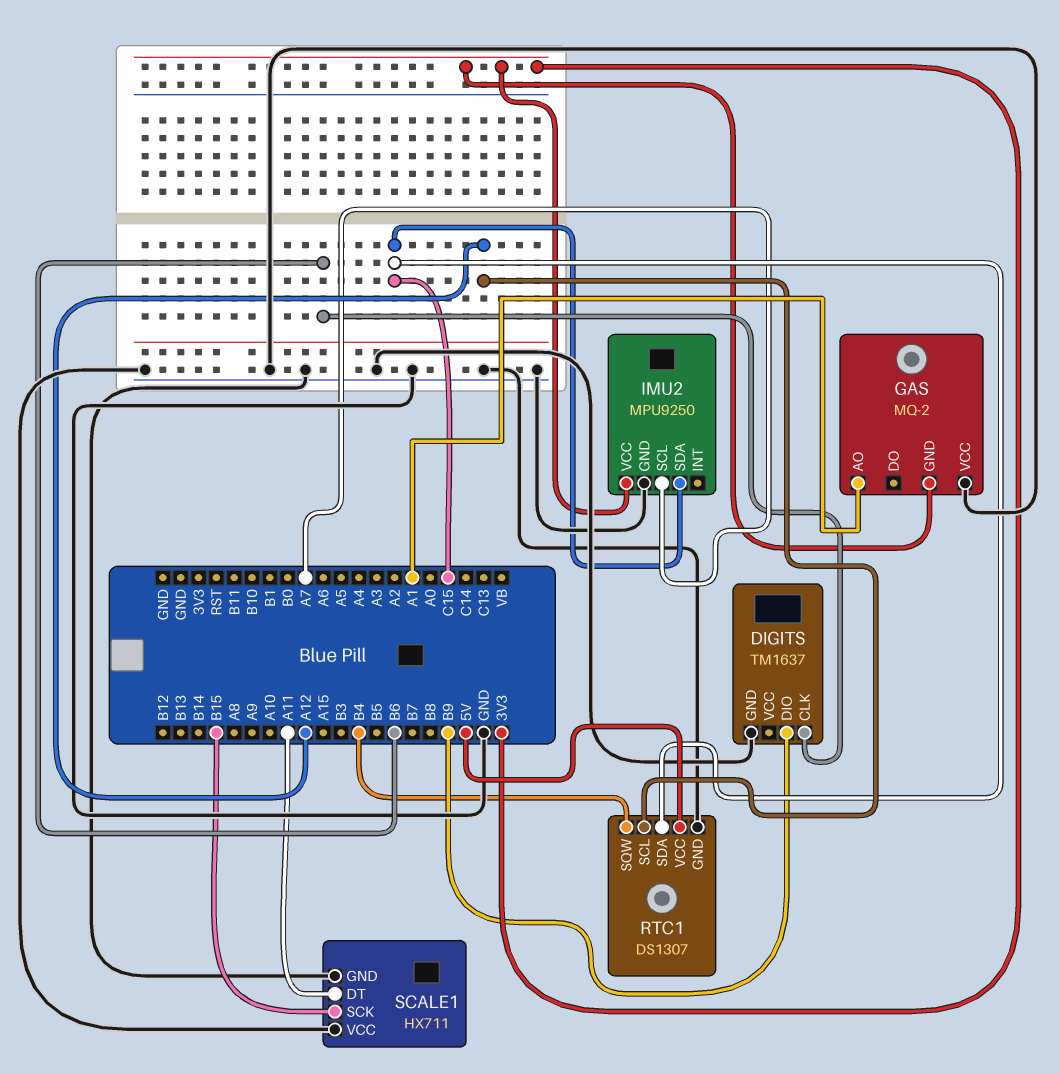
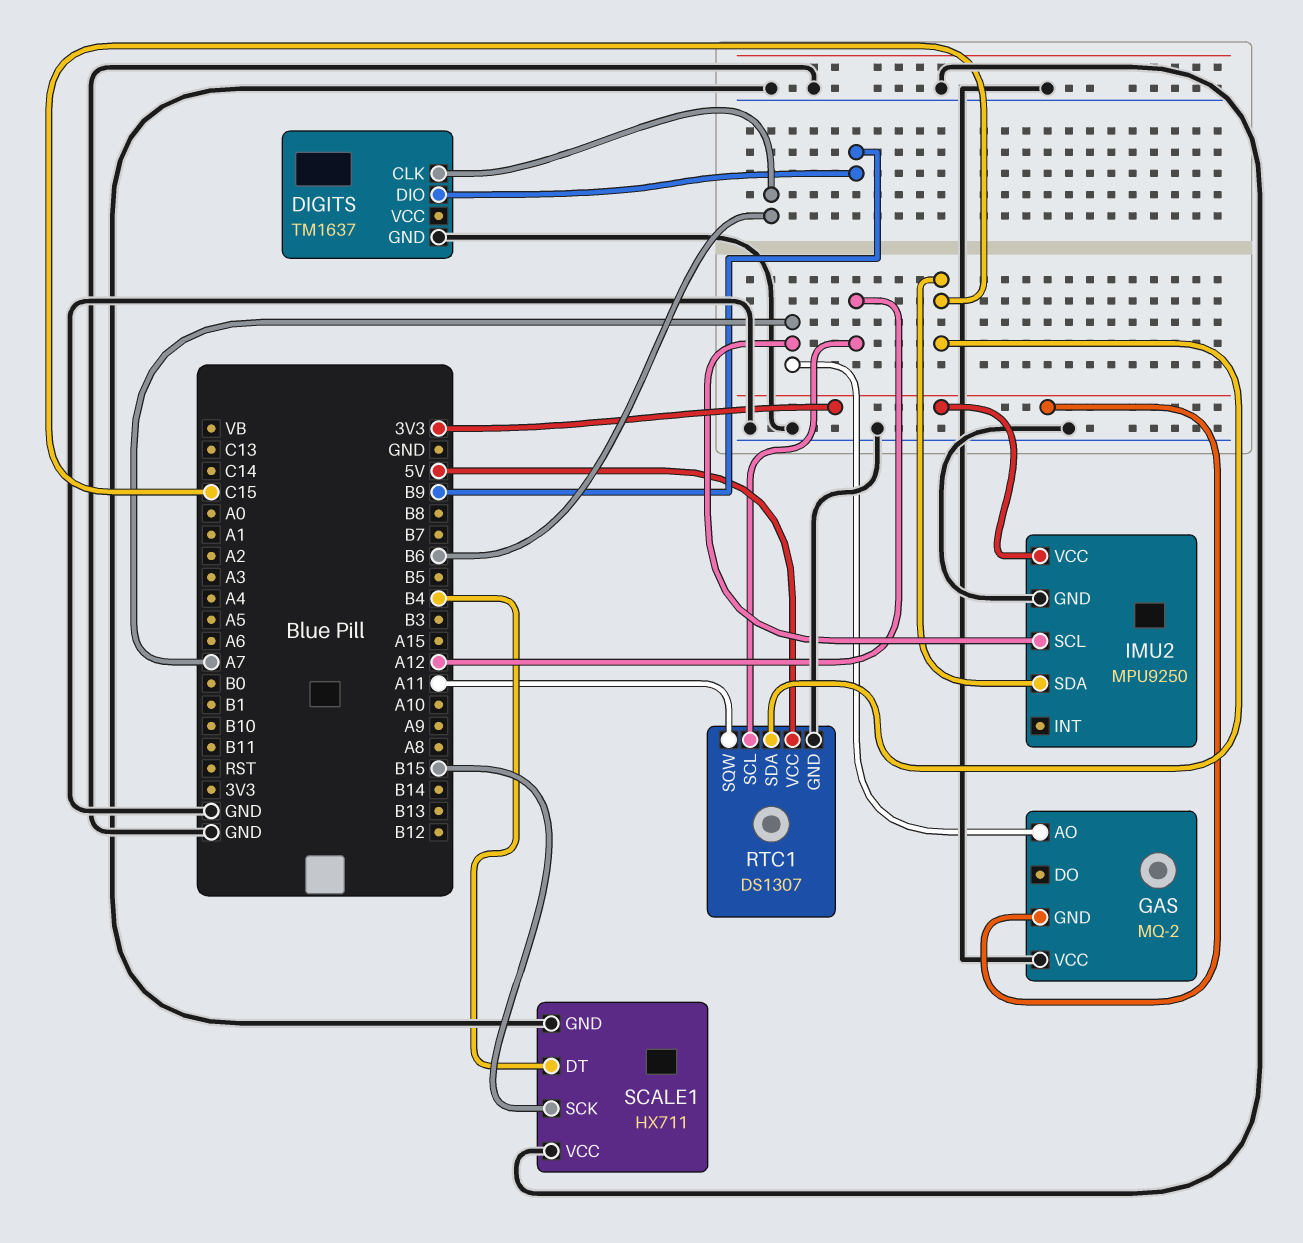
GAS pin AO: A1 -> A7
RTC1 pin SQW: B4 -> A11
SCALE1 pin DT: A11 -> B4

